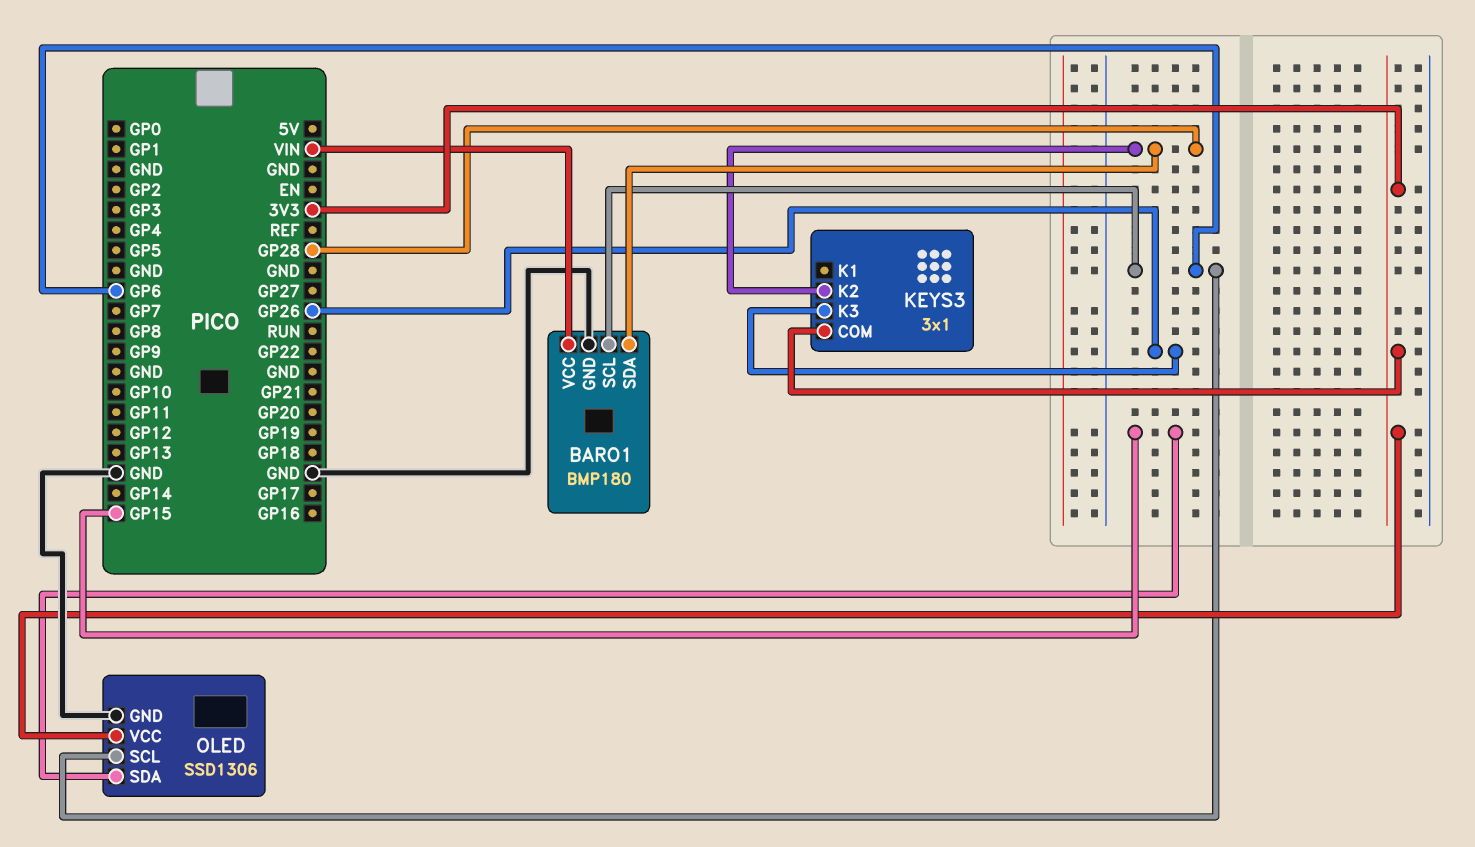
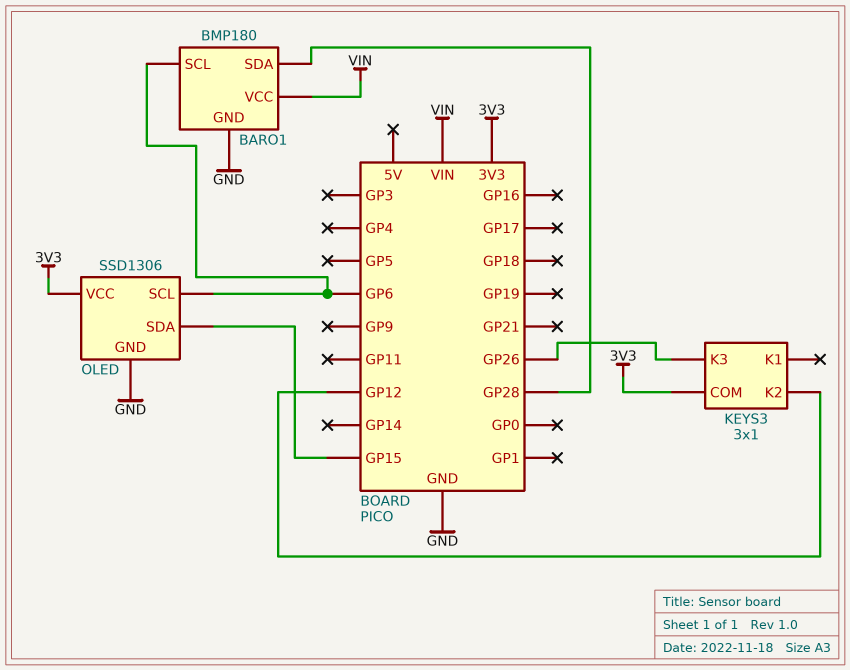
KEYS3 pin K2: GP28 -> GP12

